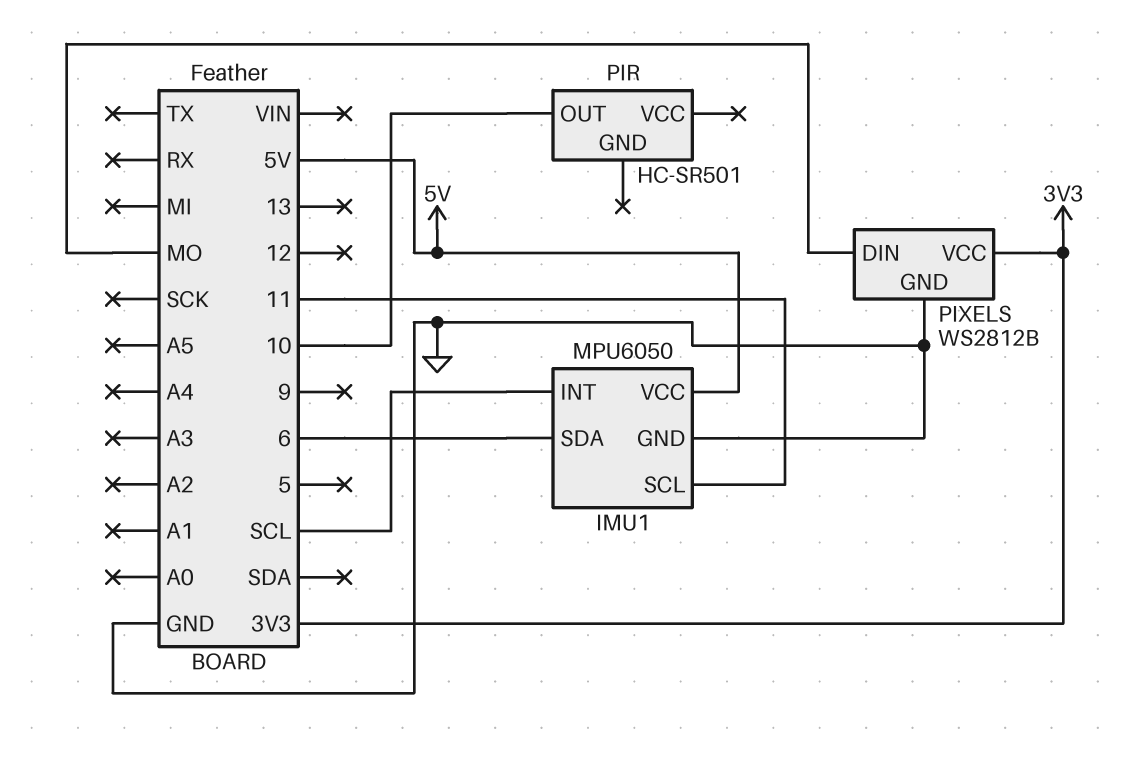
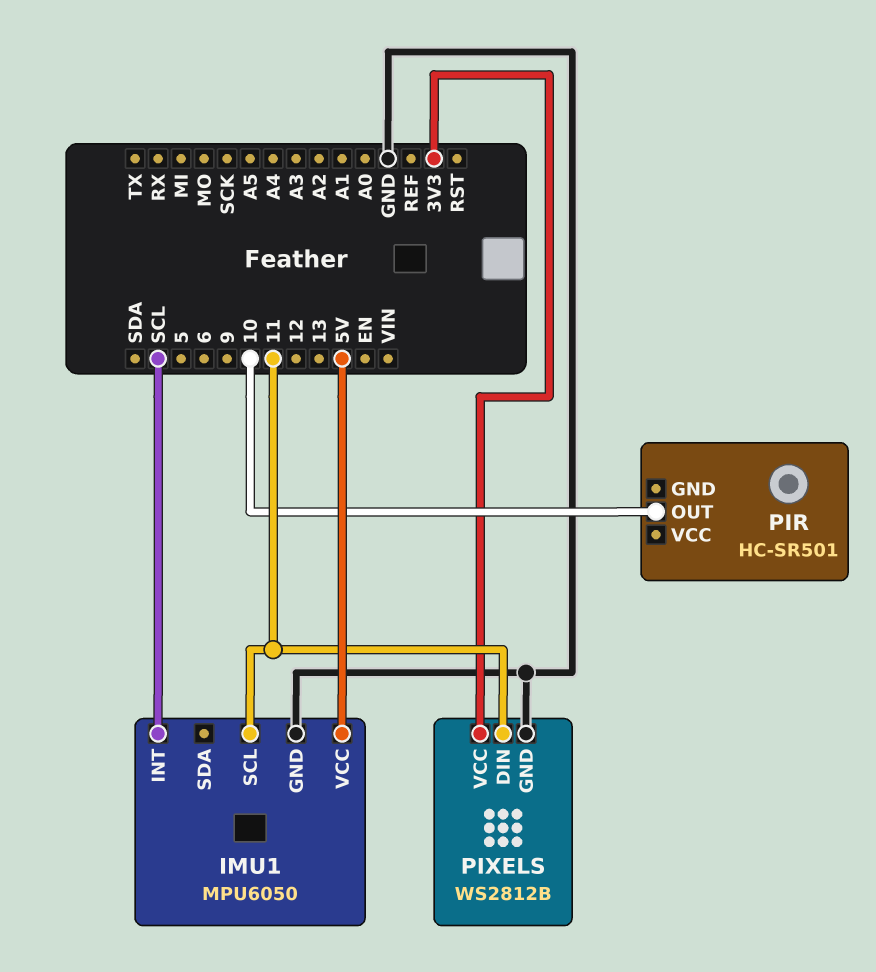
IMU1 pin SDA: 6 -> none
PIXELS pin DIN: MO -> 11

